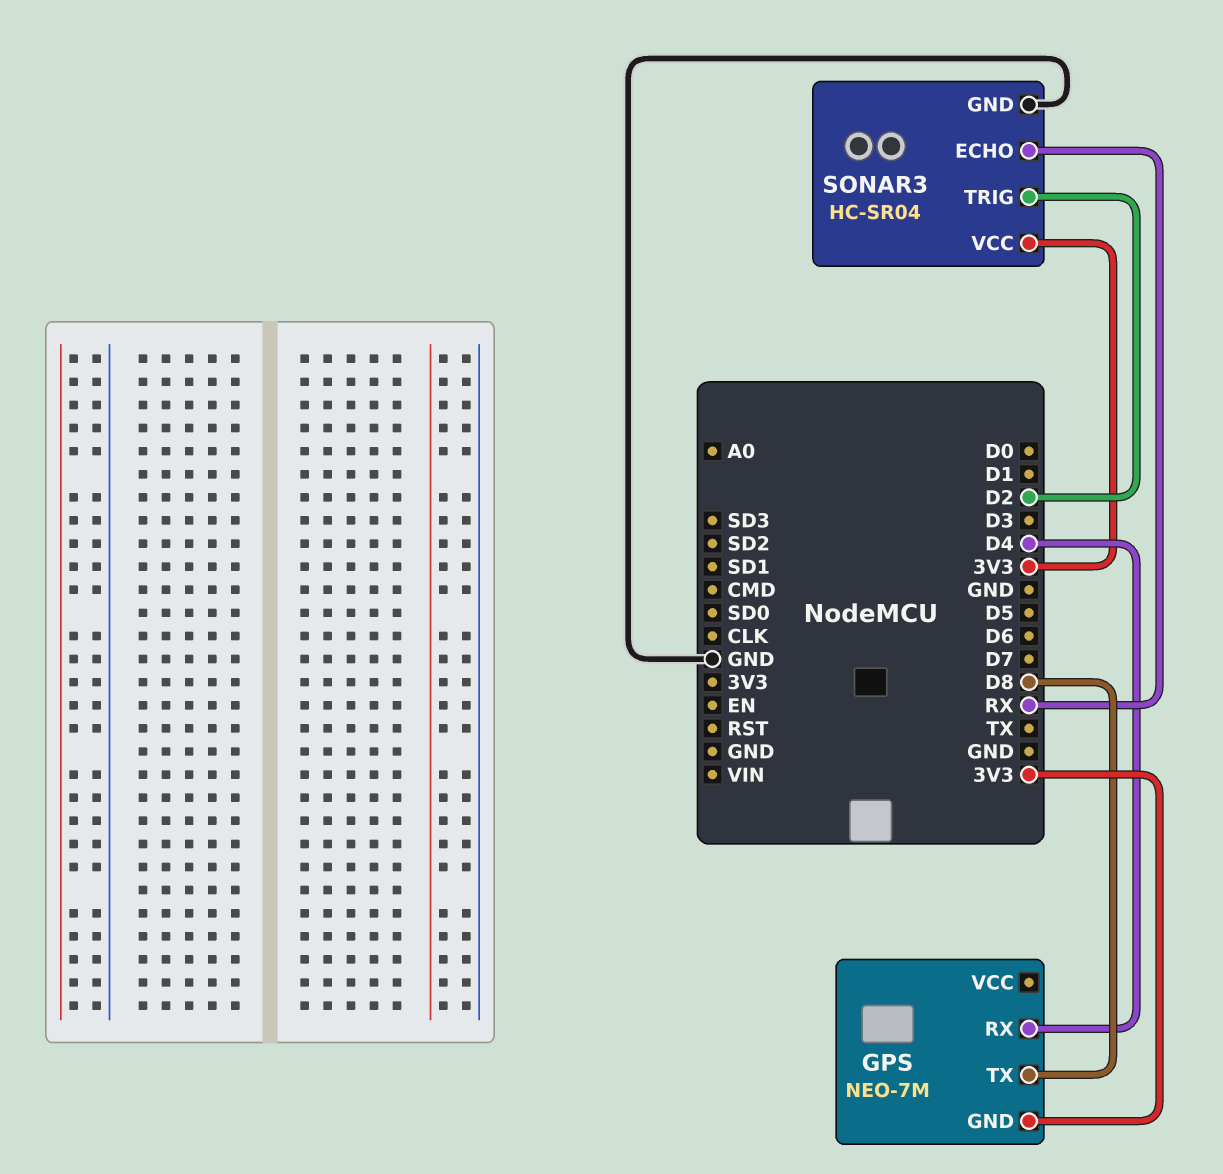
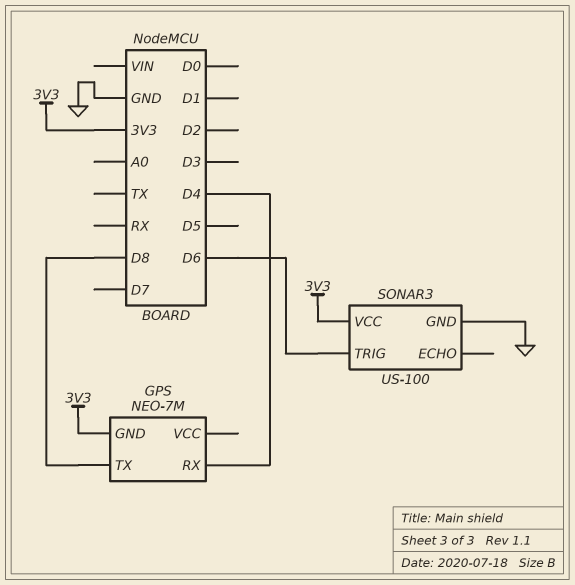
SONAR3: HC-SR04 -> US-100
SONAR3 pin ECHO: RX -> none
SONAR3 pin TRIG: D2 -> D6

